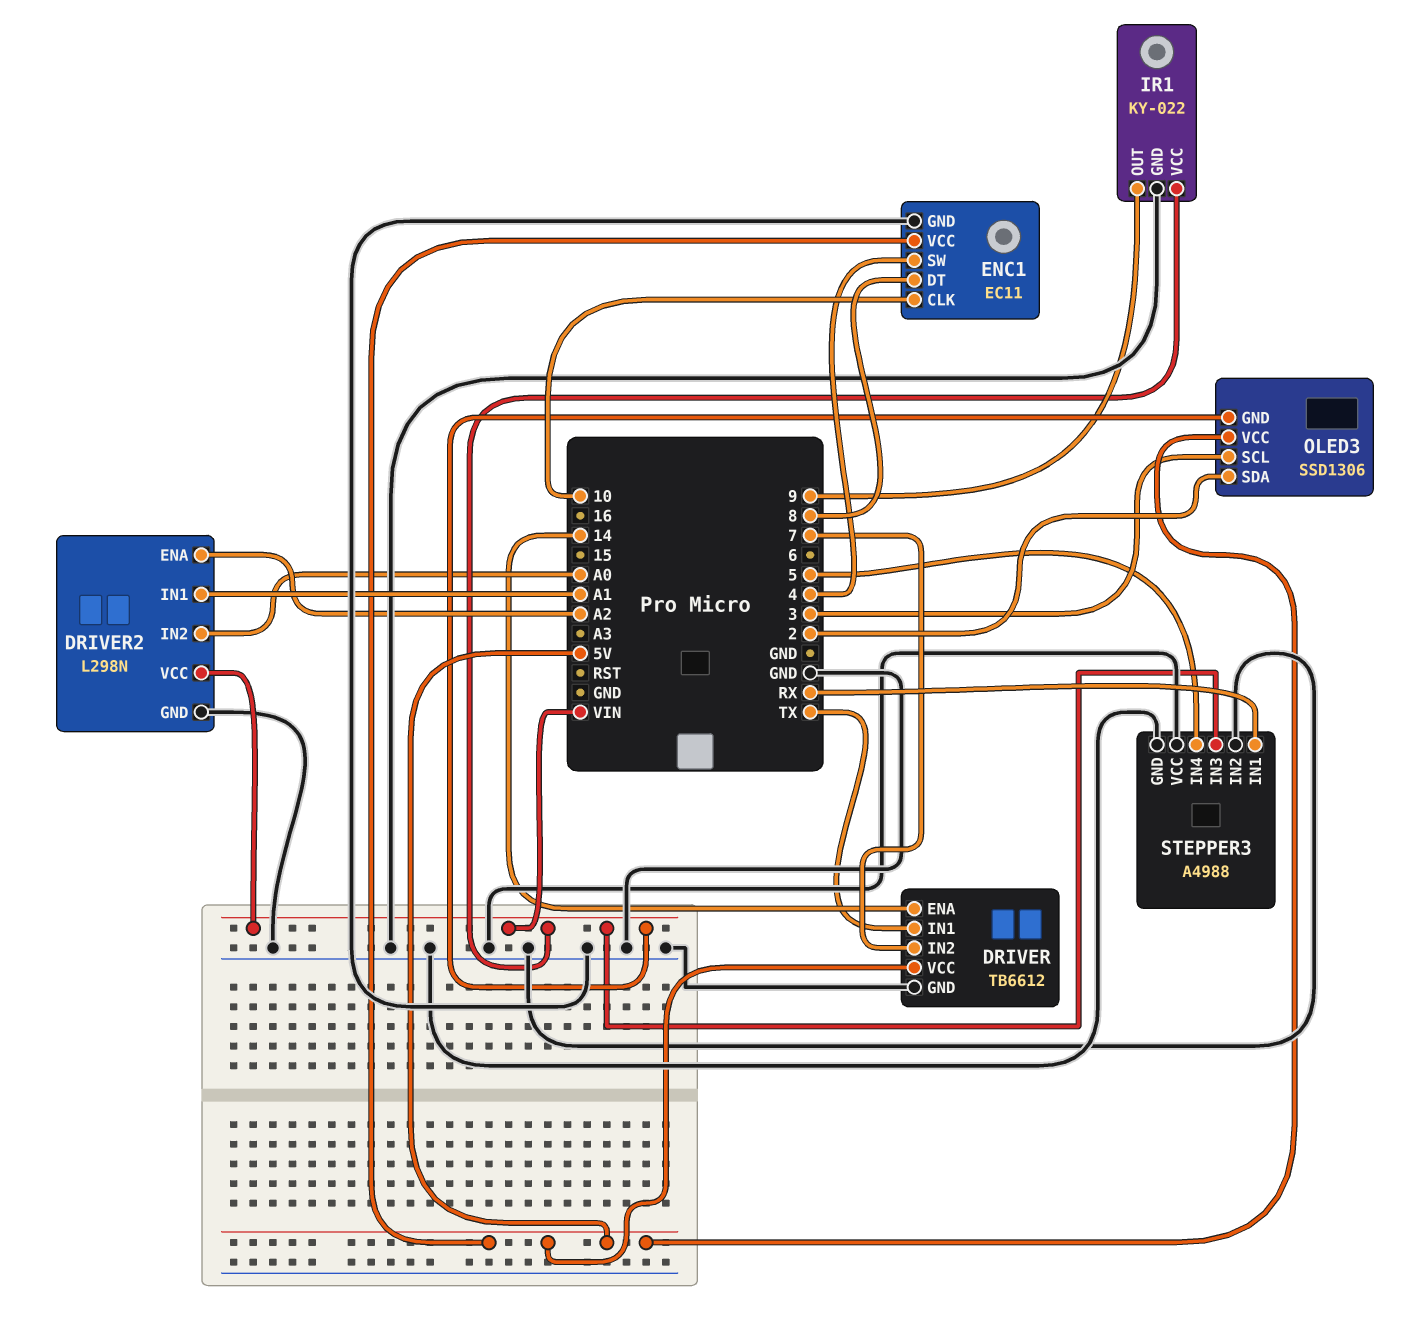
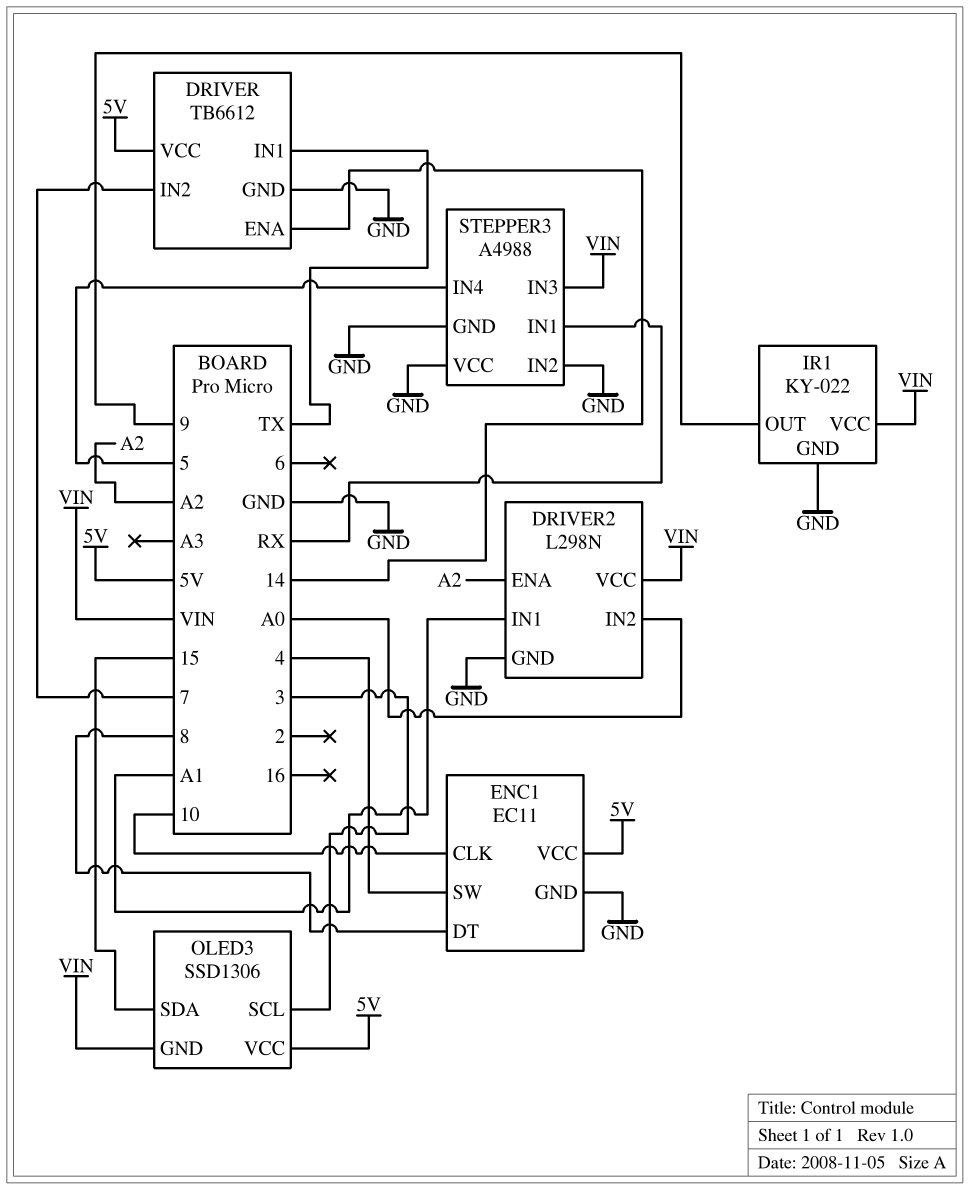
OLED3 pin SDA: 2 -> 15

